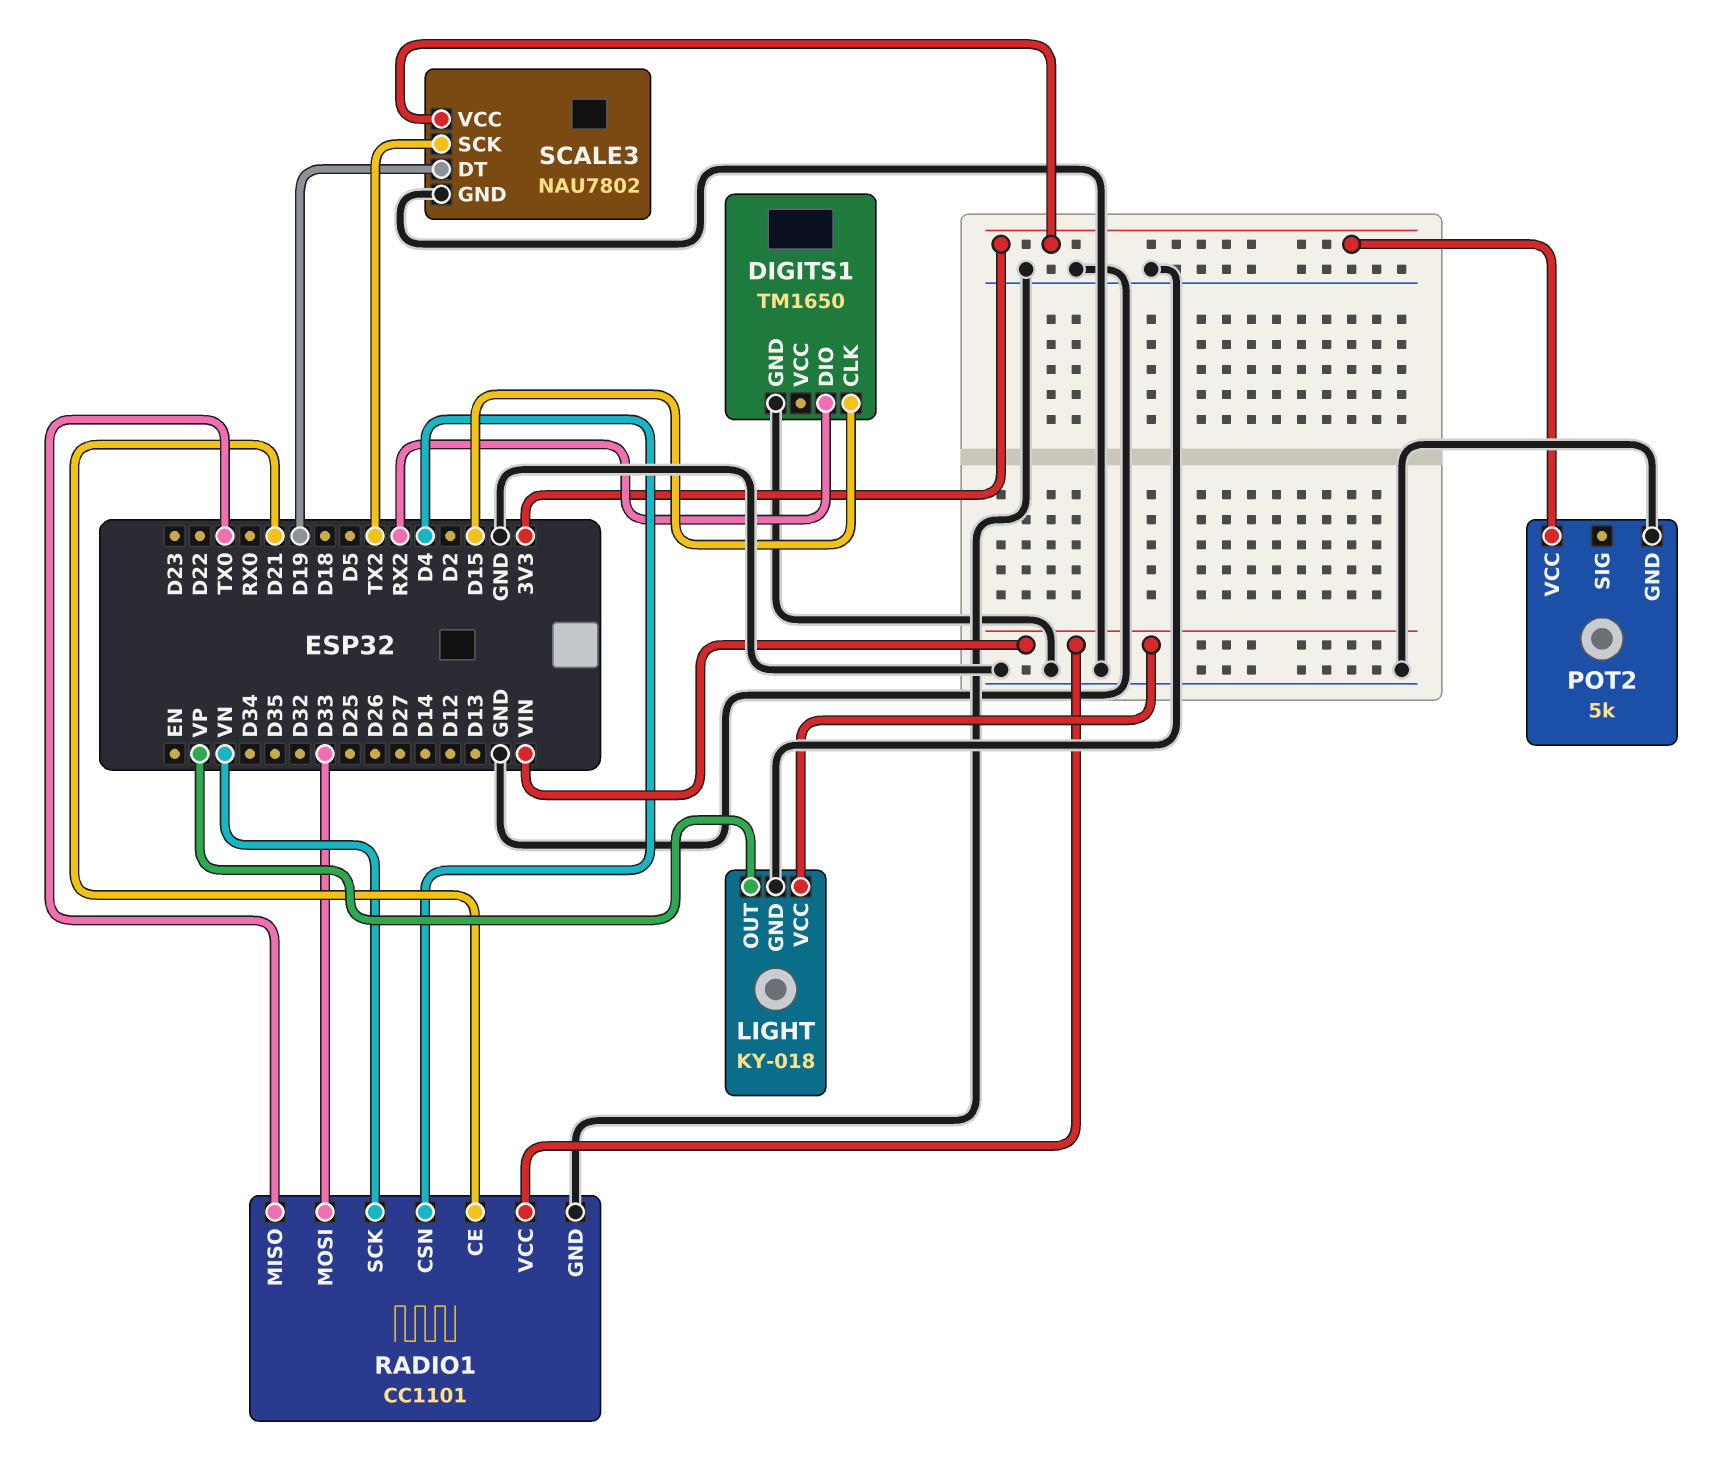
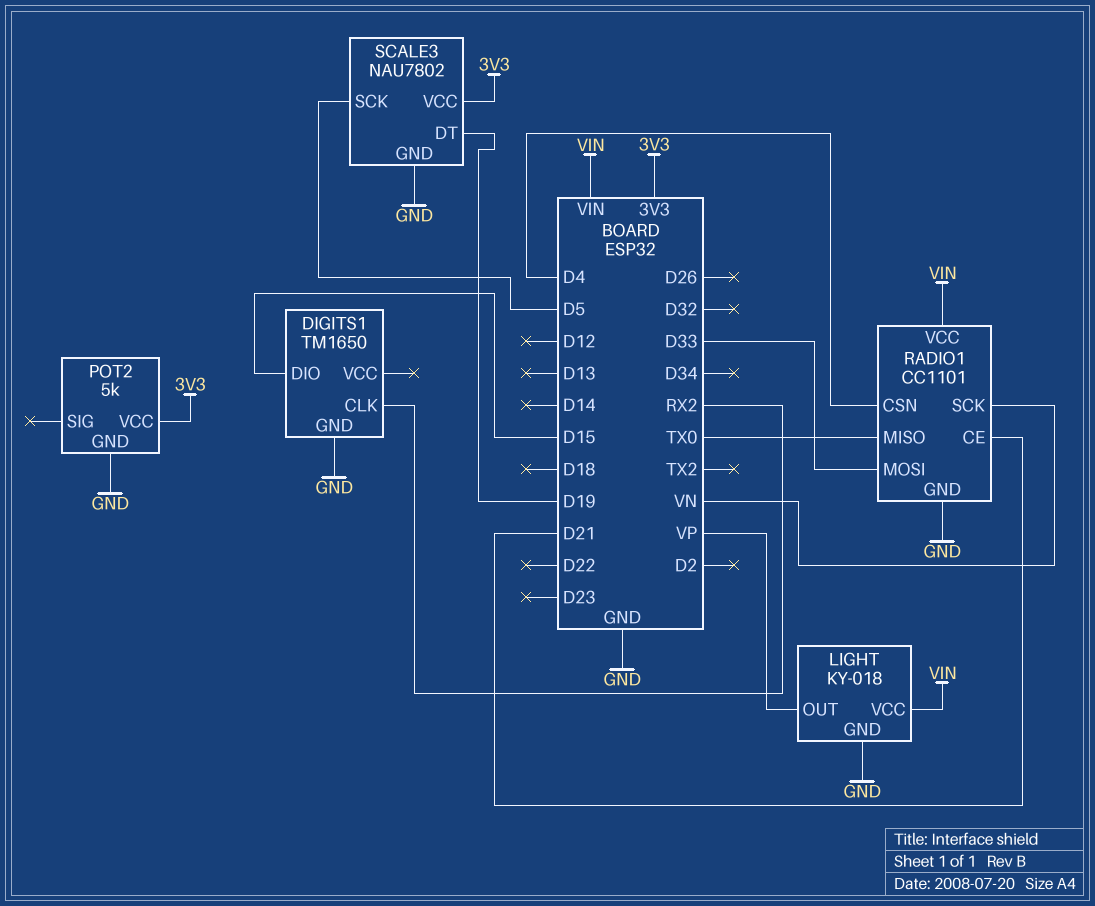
DIGITS1 pin CLK: D15 -> RX2
DIGITS1 pin DIO: RX2 -> D15
SCALE3 pin SCK: TX2 -> D5

